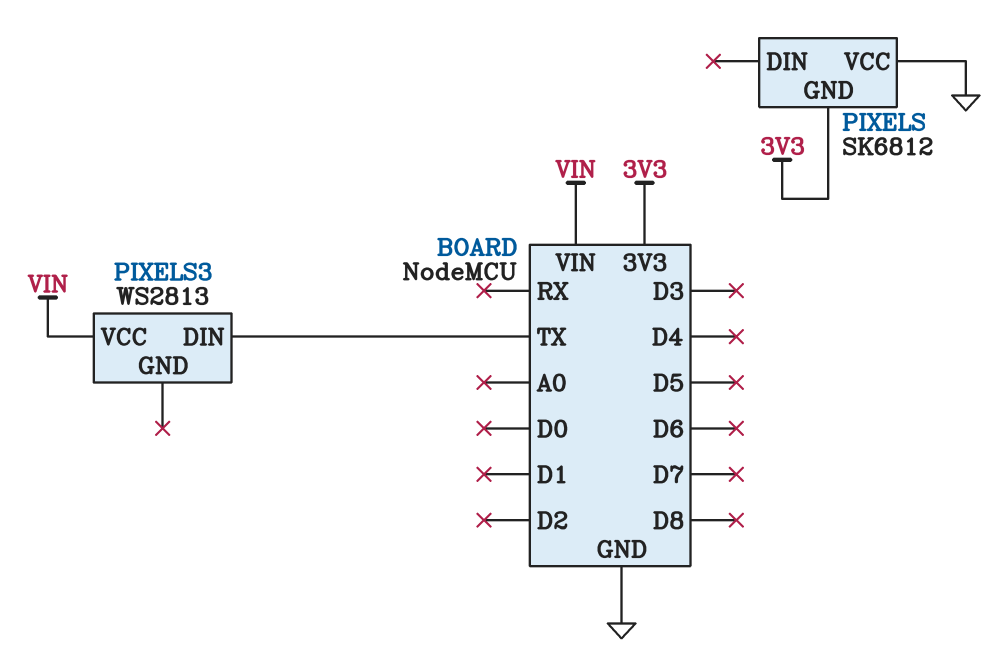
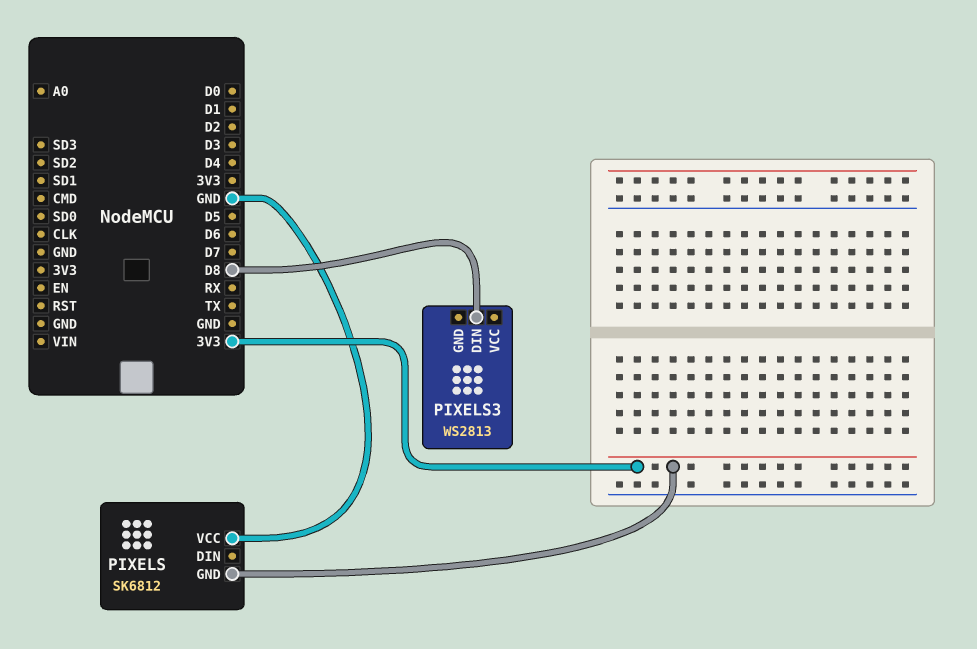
PIXELS3 pin DIN: TX -> D8
PIXELS3 pin VCC: VIN -> none

